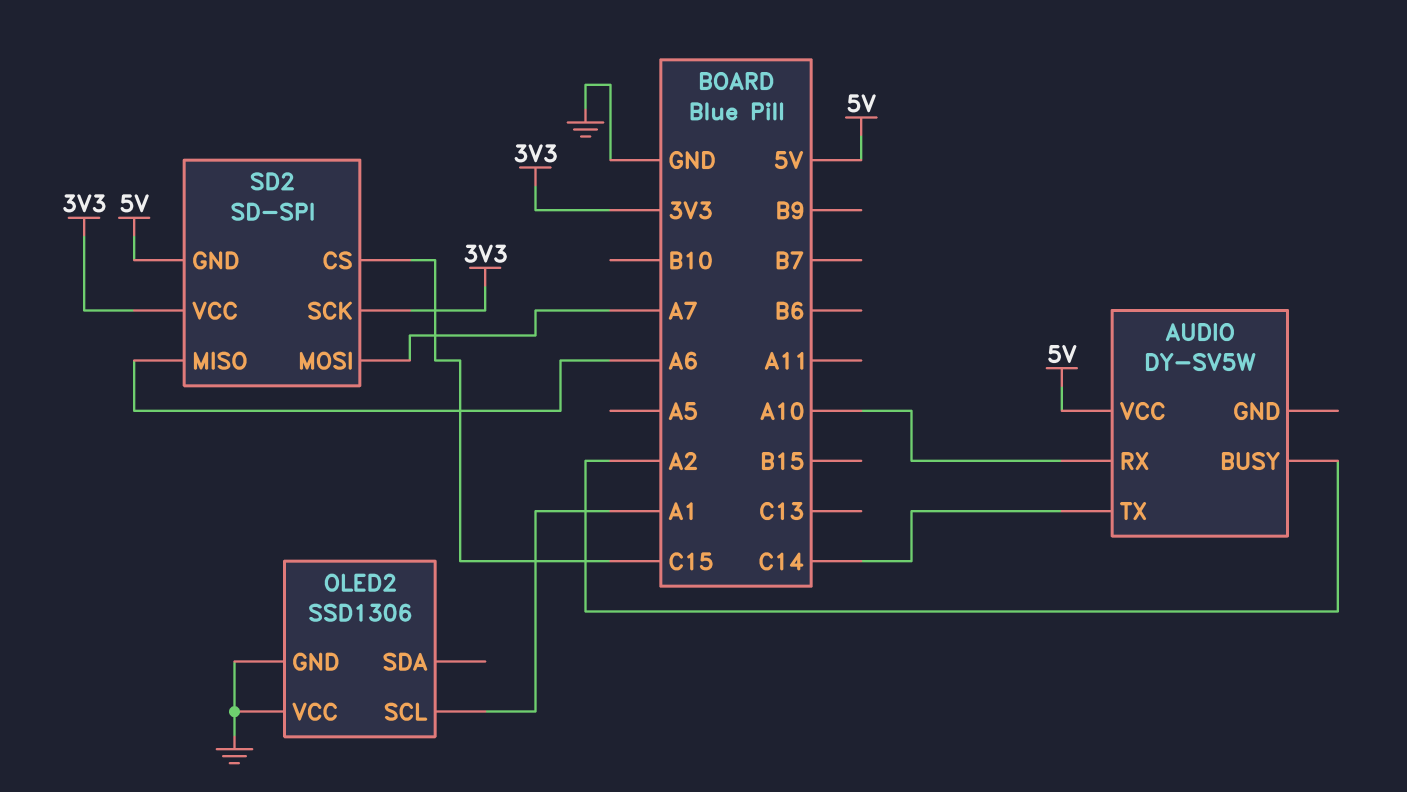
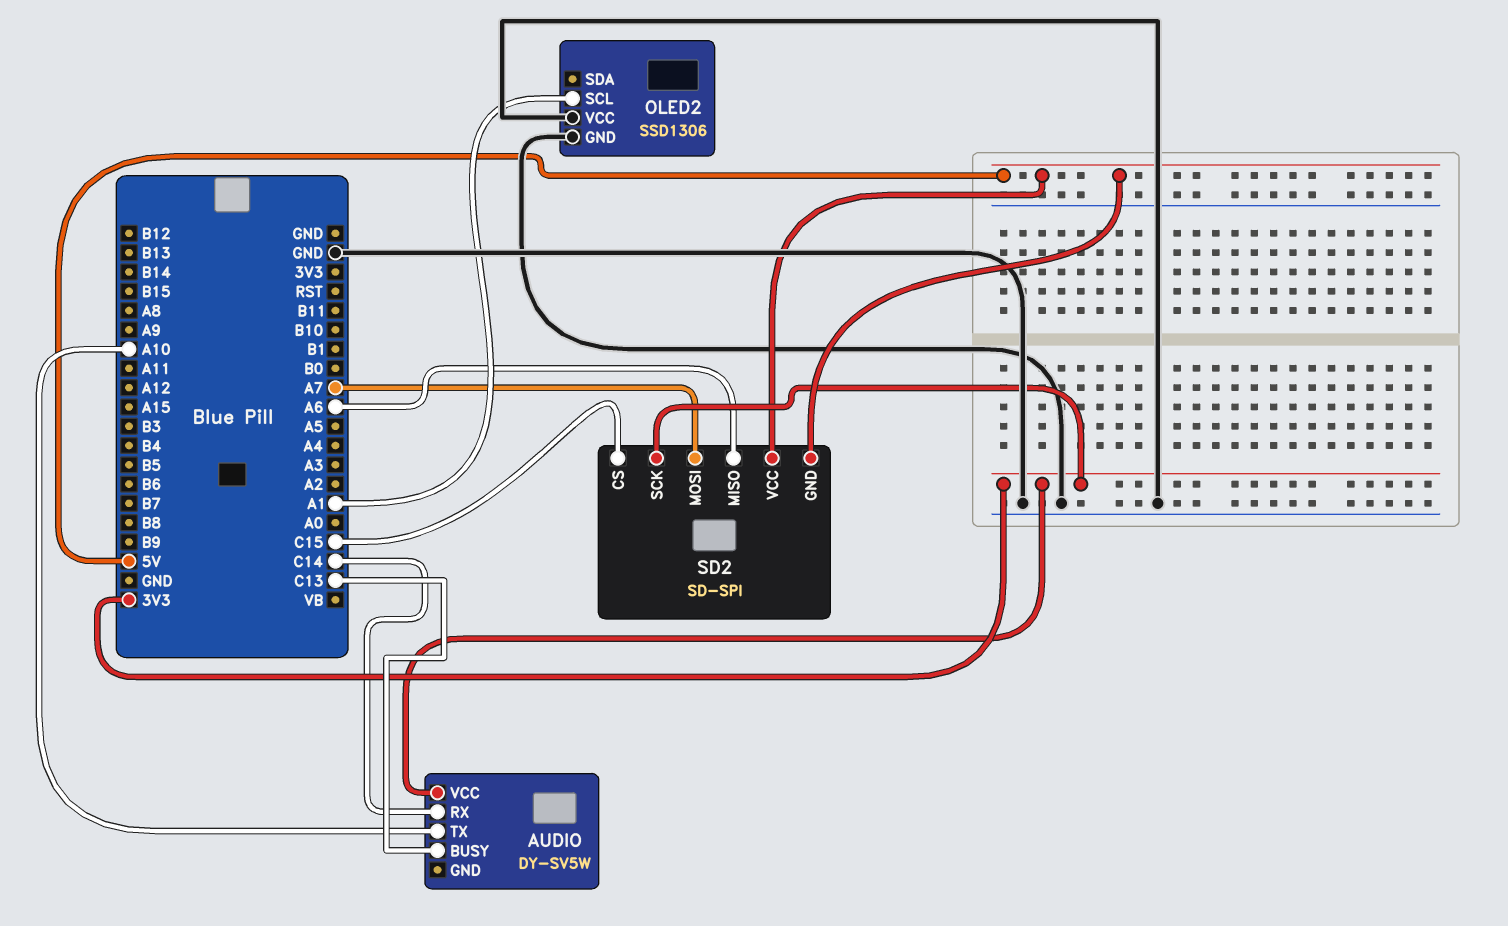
AUDIO pin BUSY: A2 -> C13
AUDIO pin RX: A10 -> C14
AUDIO pin TX: C14 -> A10
AUDIO pin VCC: 5V -> 3V3
SD2 pin VCC: 3V3 -> 5V

